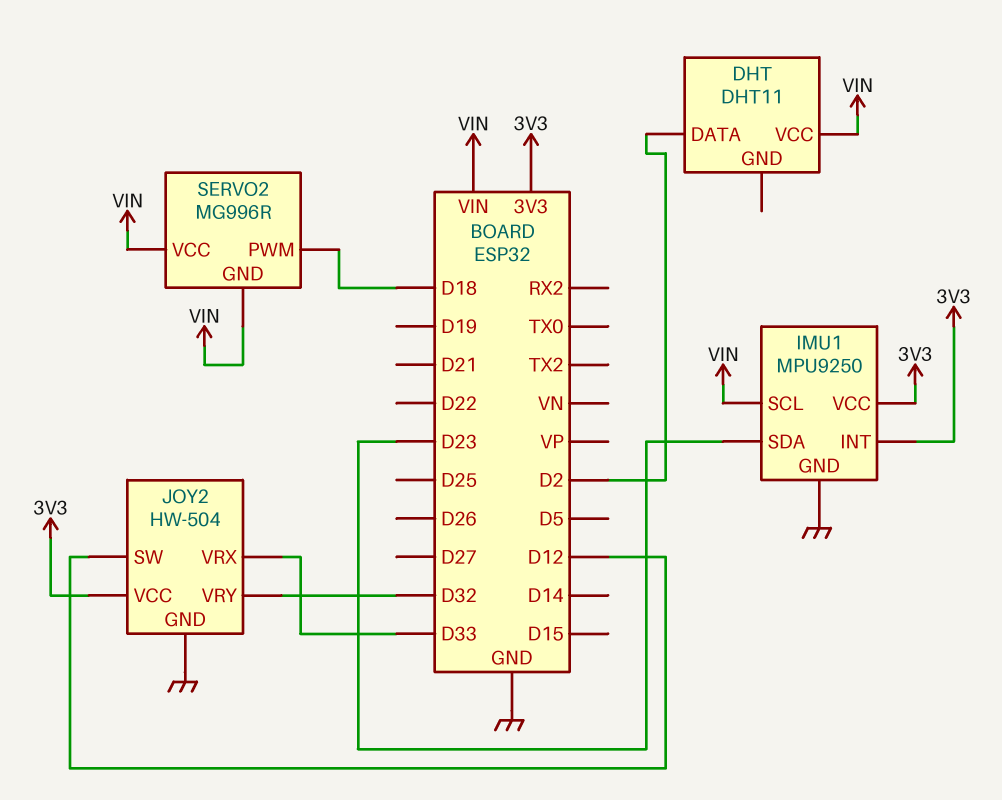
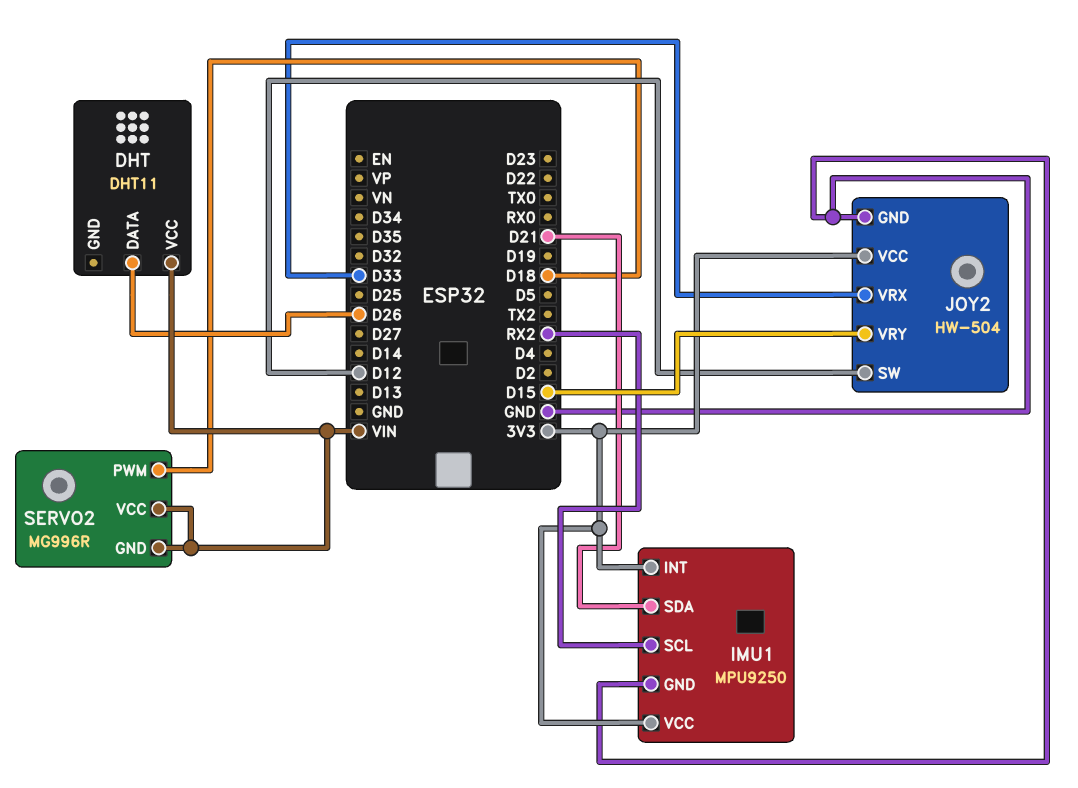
DHT pin DATA: D2 -> D26
IMU1 pin SCL: VIN -> RX2
IMU1 pin SDA: D23 -> D21
JOY2 pin VRY: D32 -> D15

